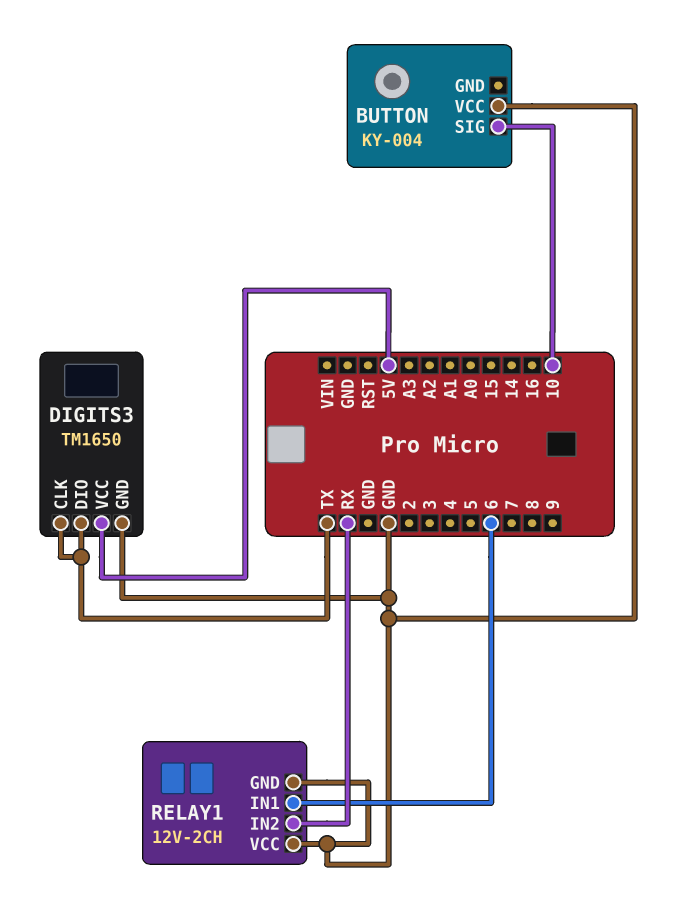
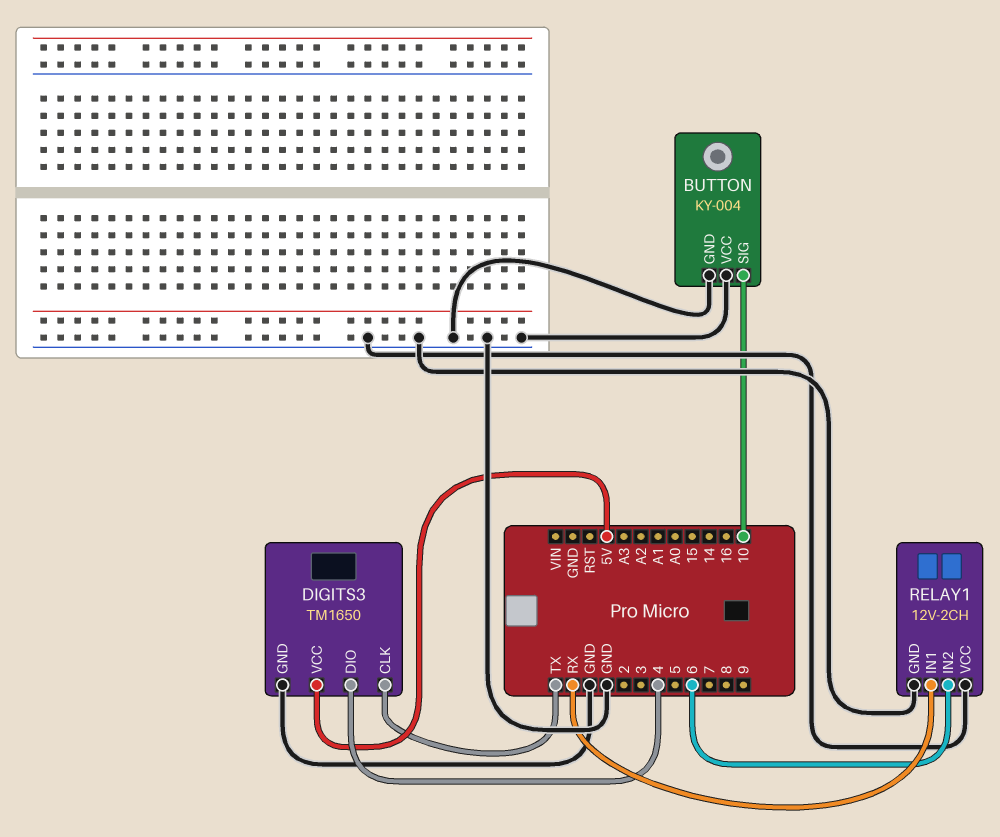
BUTTON pin GND: none -> GND
DIGITS3 pin DIO: TX -> 4
RELAY1 pin IN1: 6 -> RX
RELAY1 pin IN2: RX -> 6

